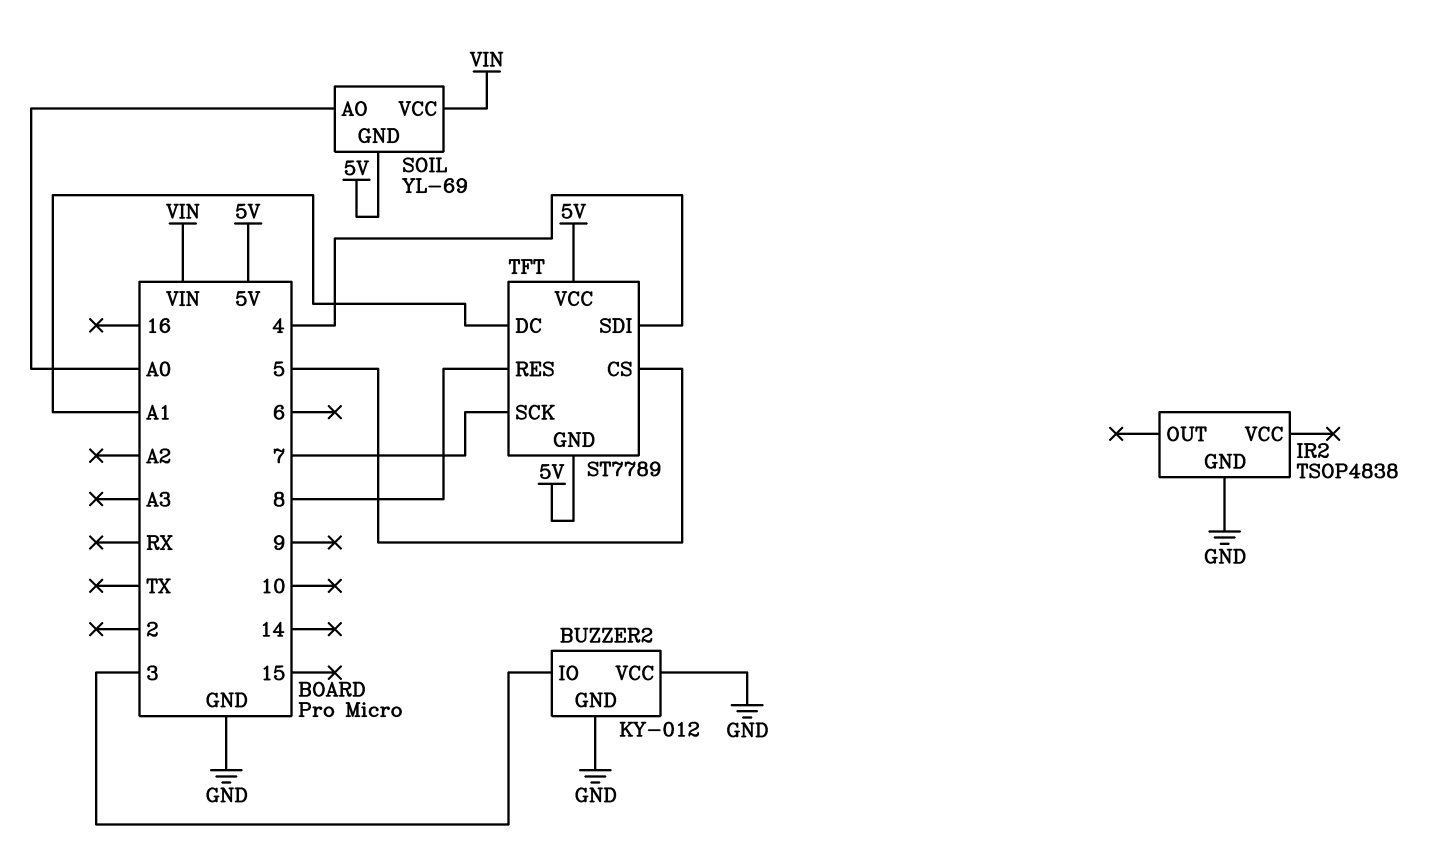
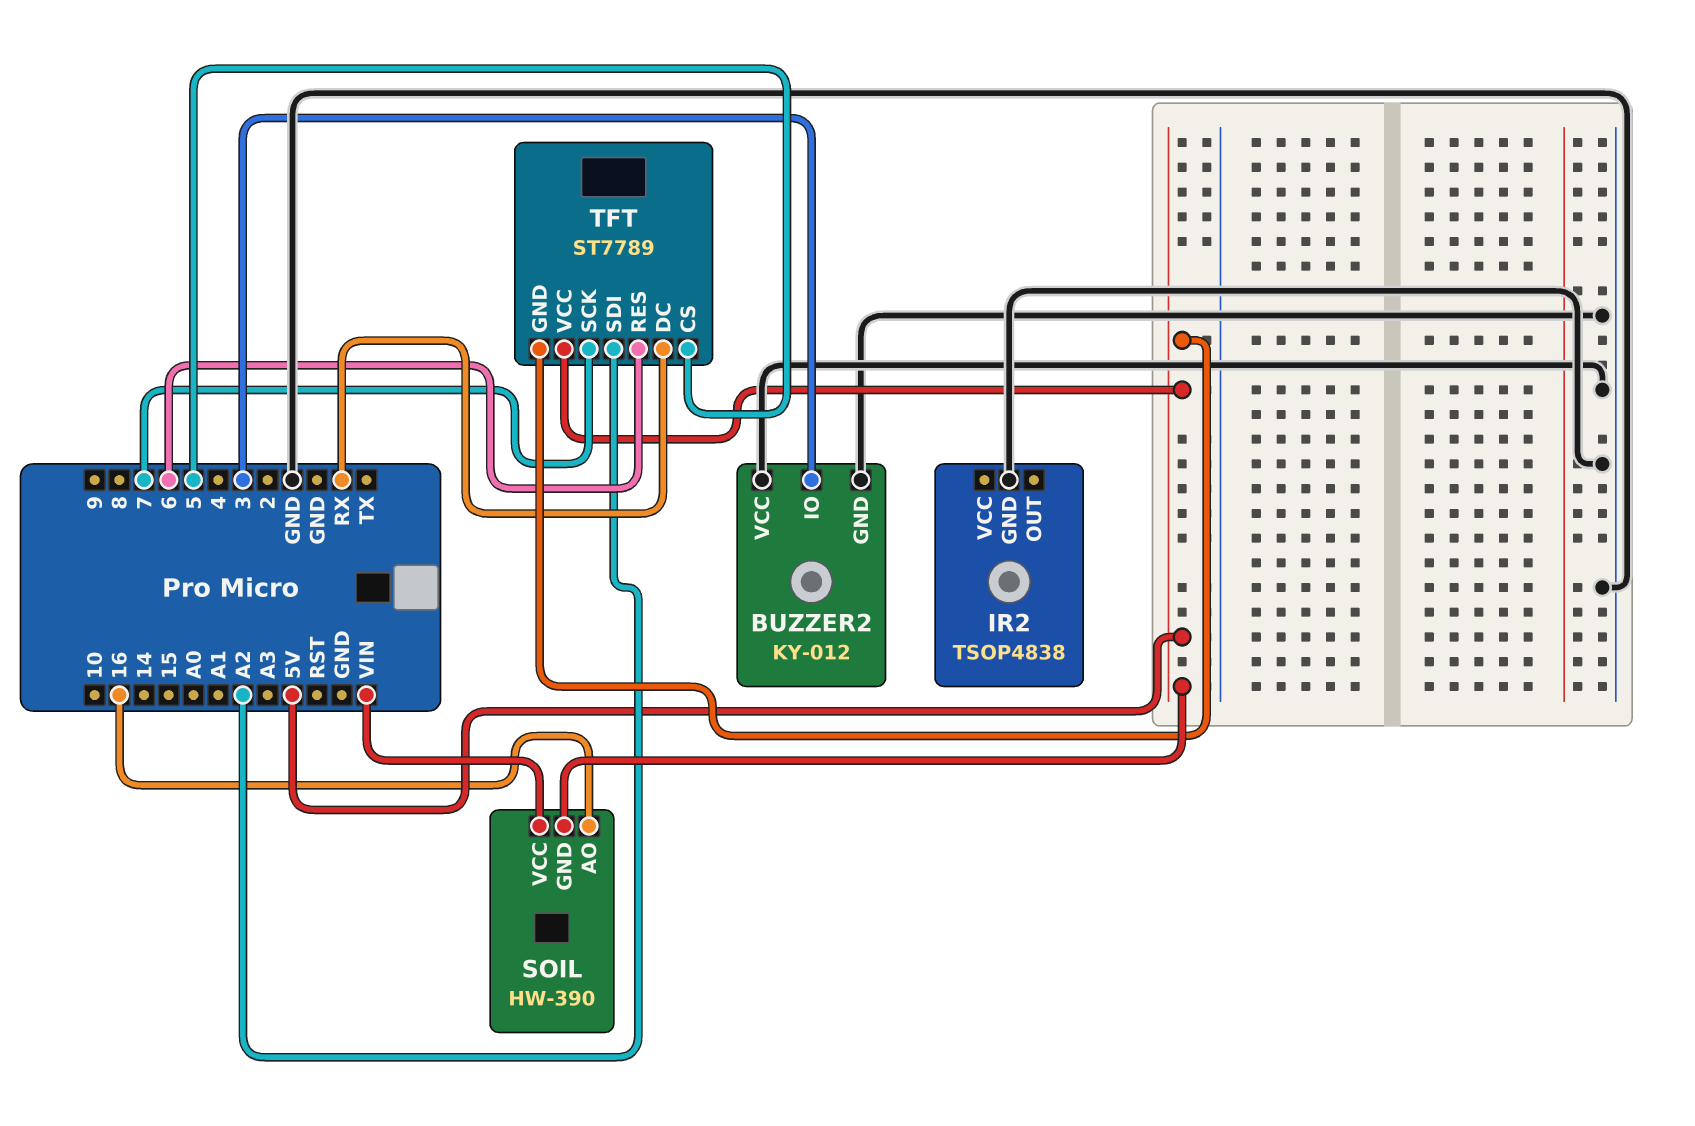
SOIL: YL-69 -> HW-390
SOIL pin AO: A0 -> 16
TFT pin DC: A1 -> RX
TFT pin RES: 8 -> 6
TFT pin SDI: 4 -> A2

